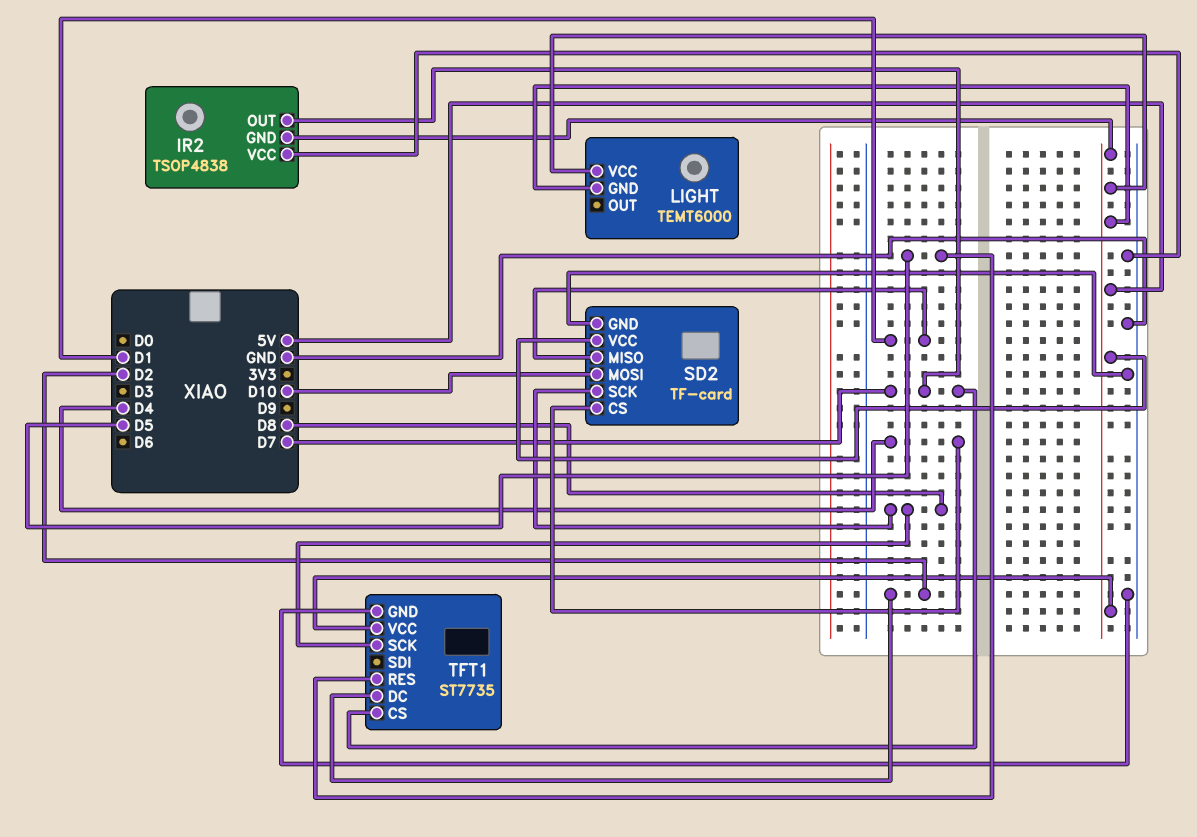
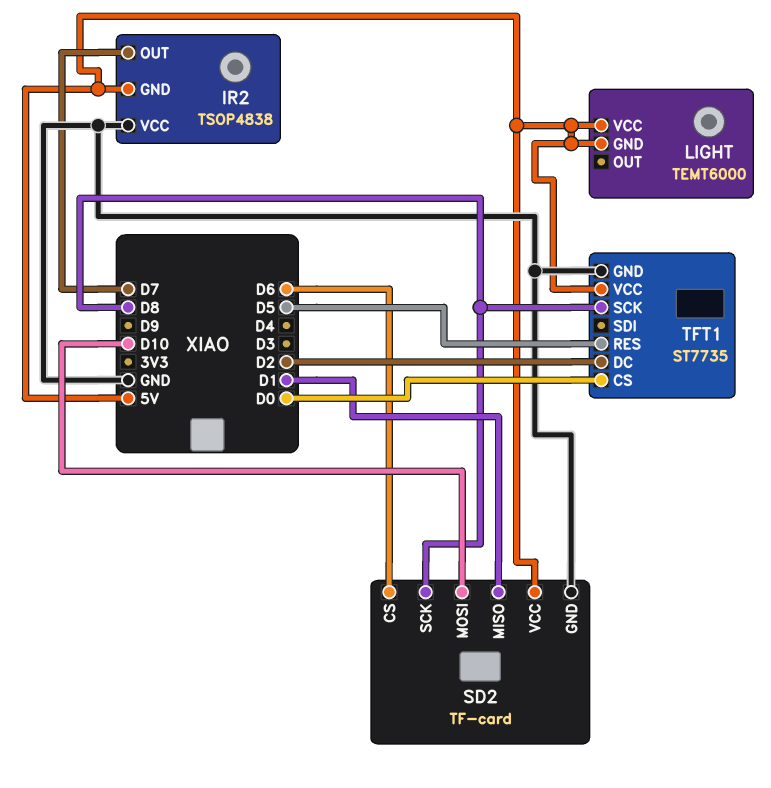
SD2 pin CS: D4 -> D6
TFT1 pin CS: D7 -> D0

